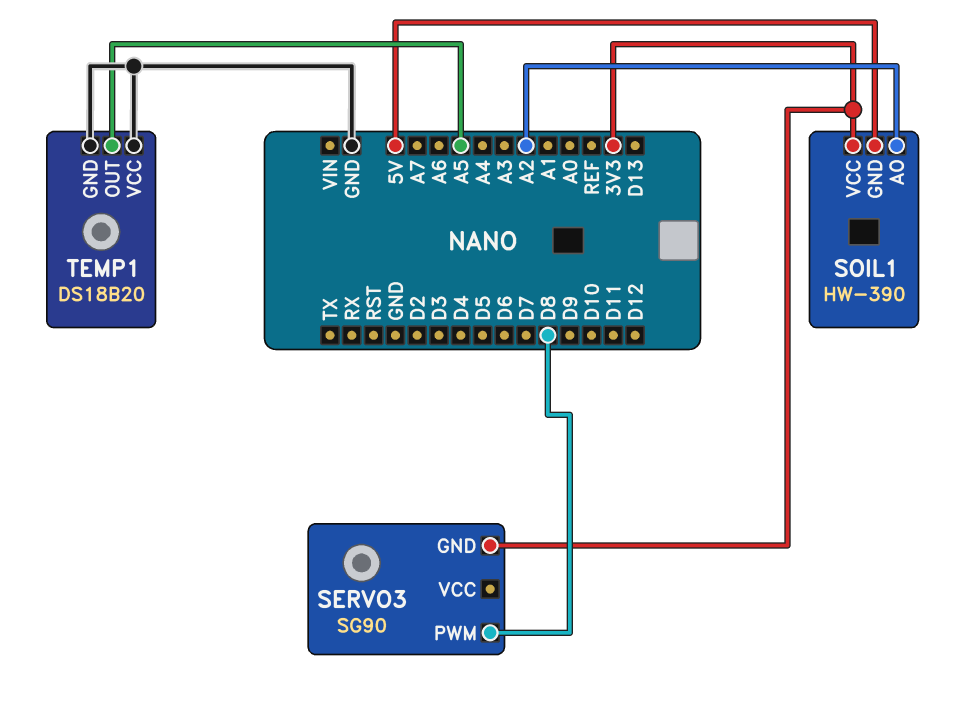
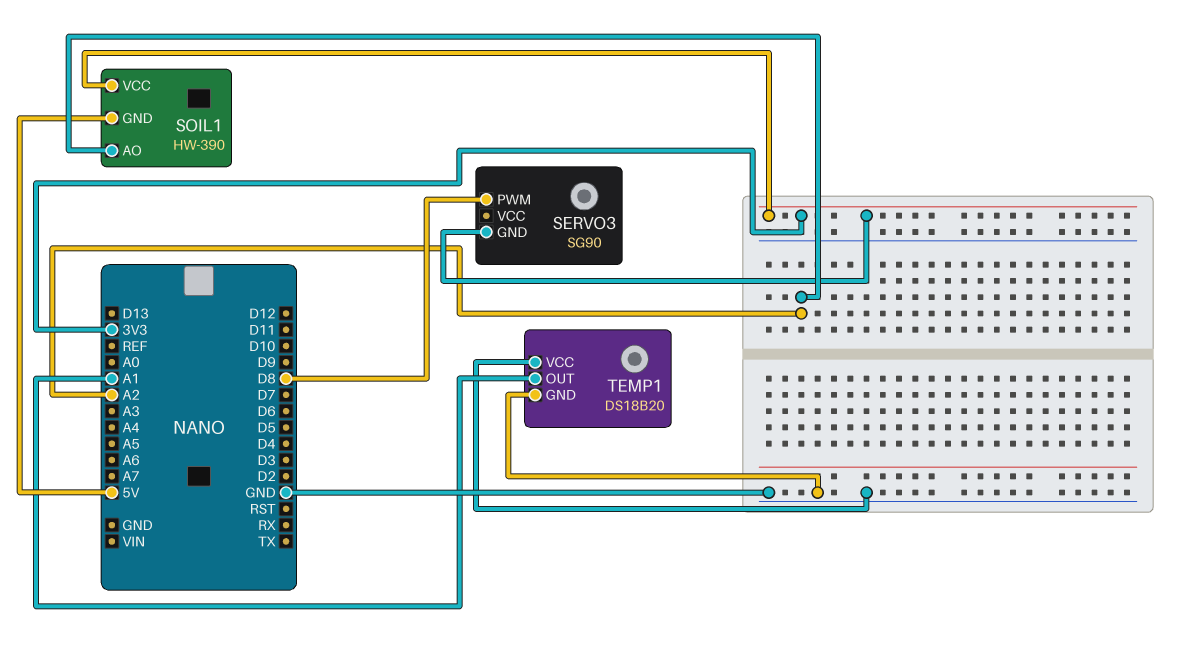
TEMP1 pin OUT: A5 -> A1

